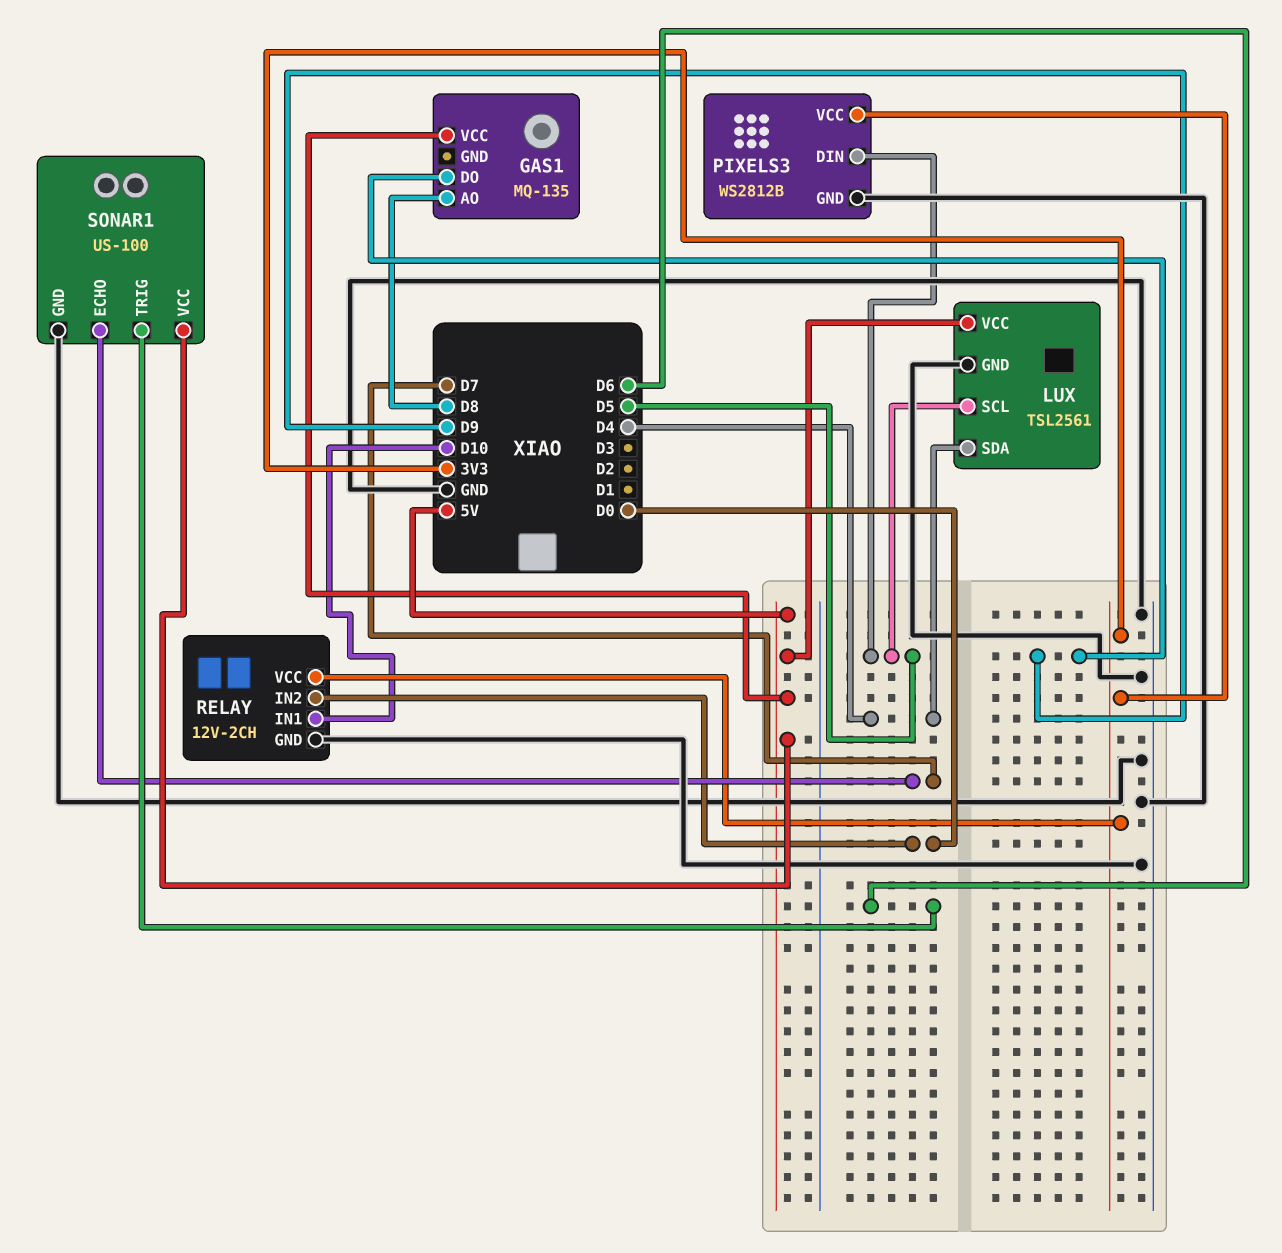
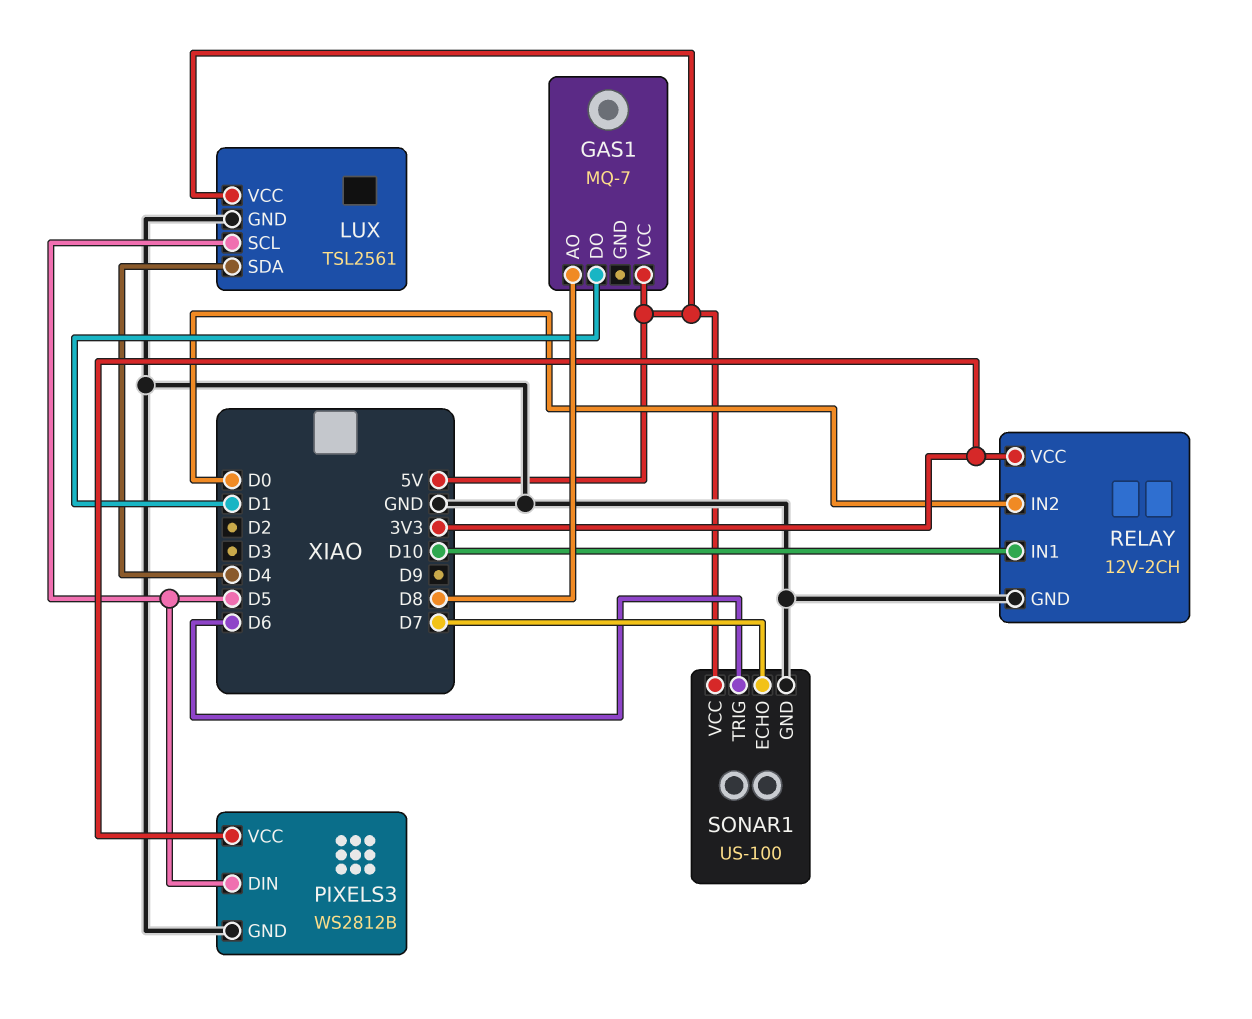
GAS1: MQ-135 -> MQ-7
GAS1 pin DO: D9 -> D1

